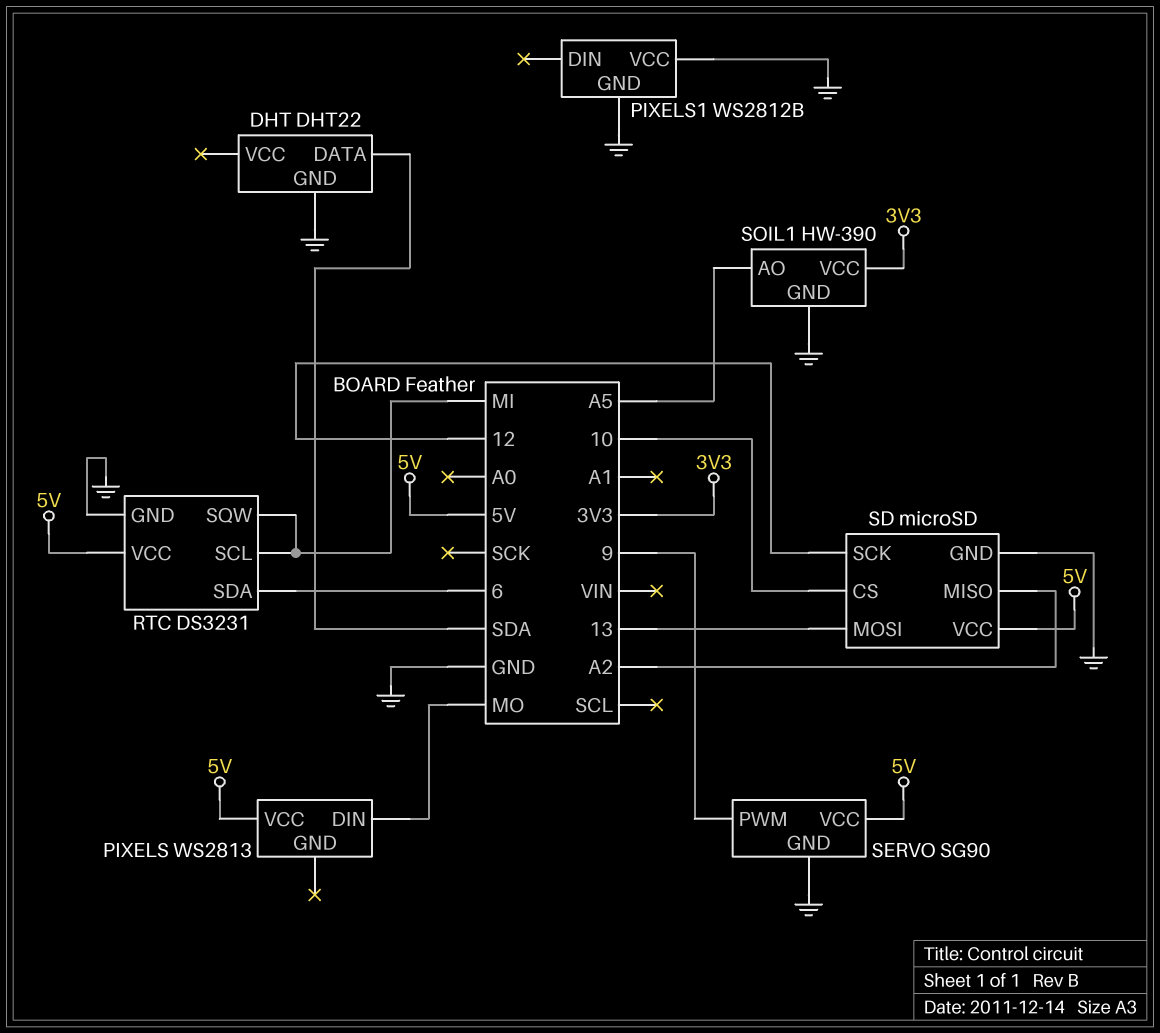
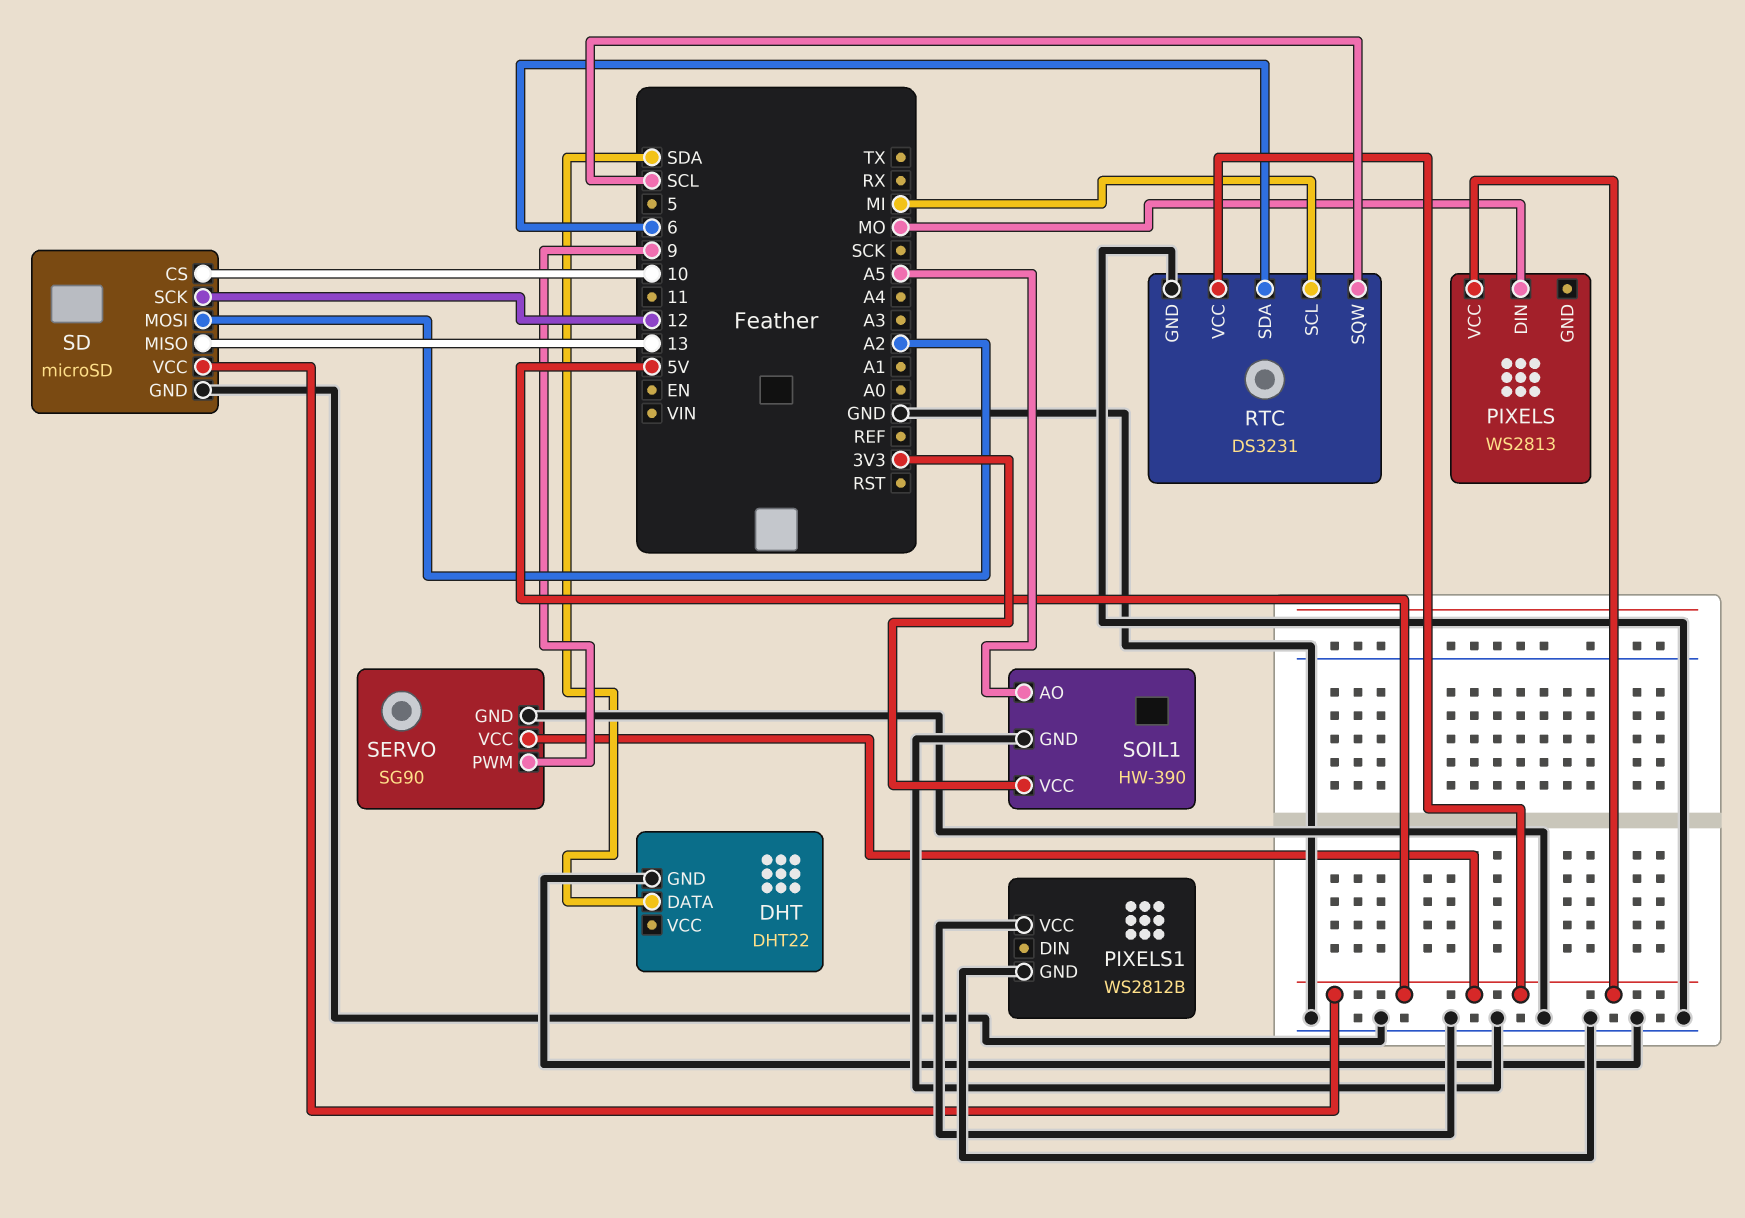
RTC pin SQW: MI -> SCL
SD pin MISO: A2 -> 13
SD pin MOSI: 13 -> A2

